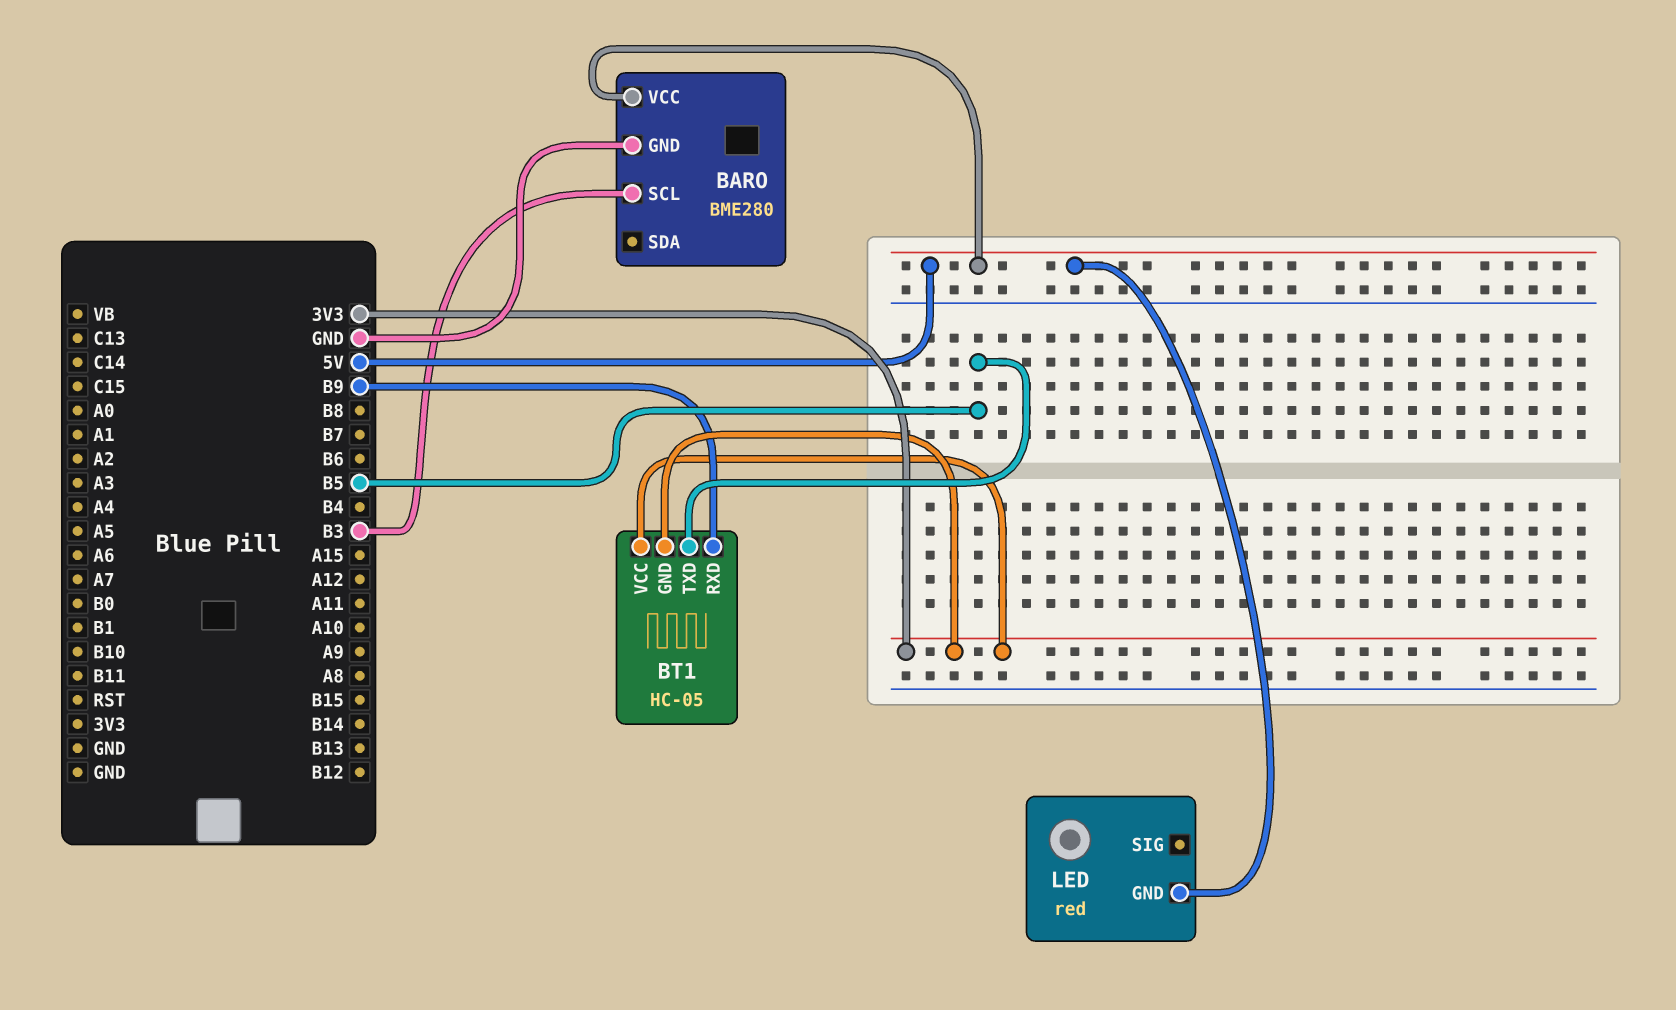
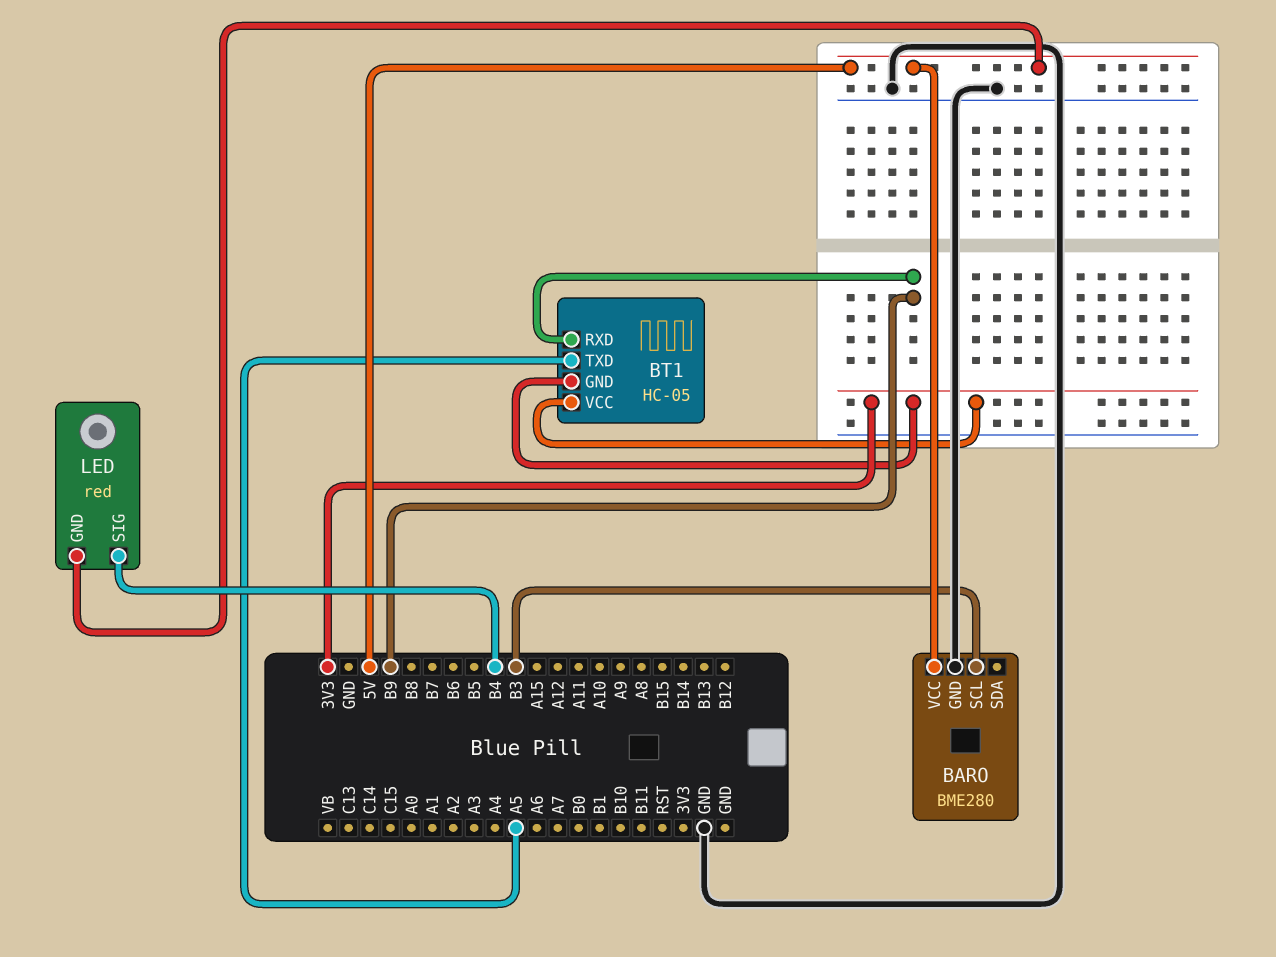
BT1 pin TXD: B5 -> A5
LED pin SIG: none -> B4

